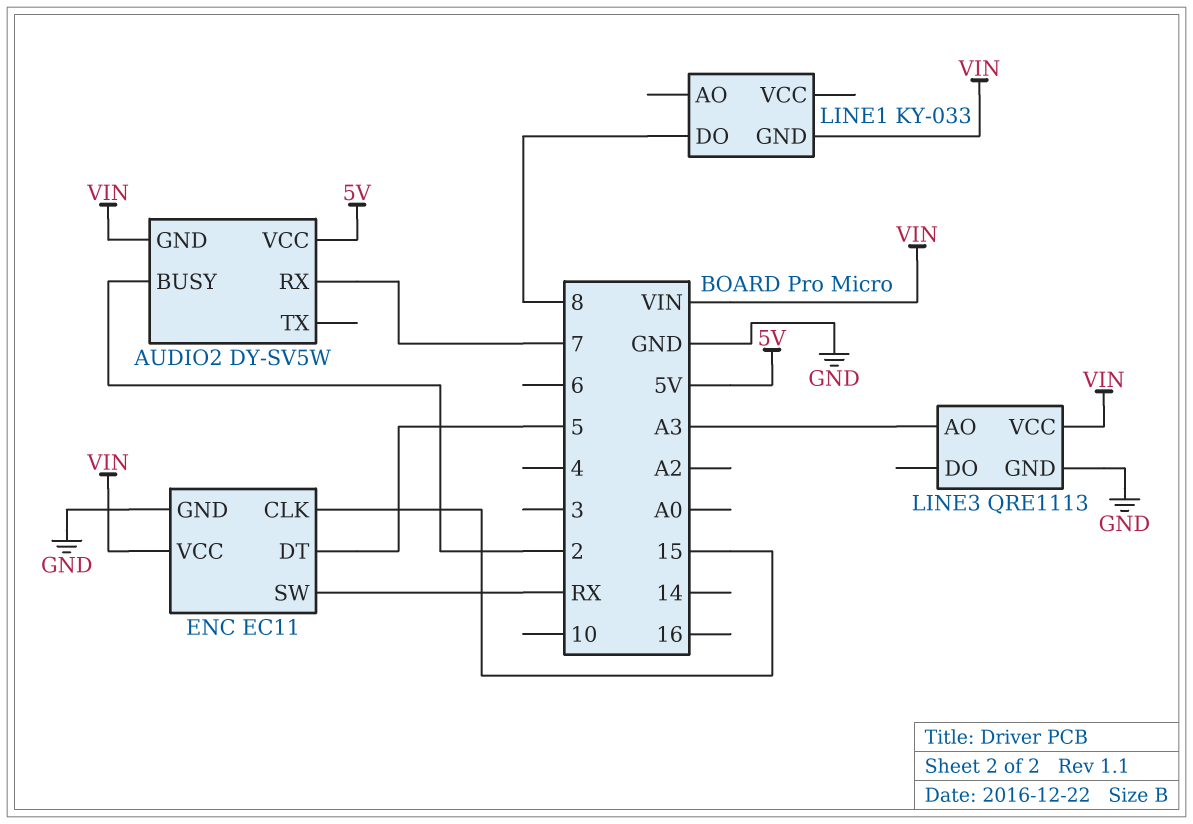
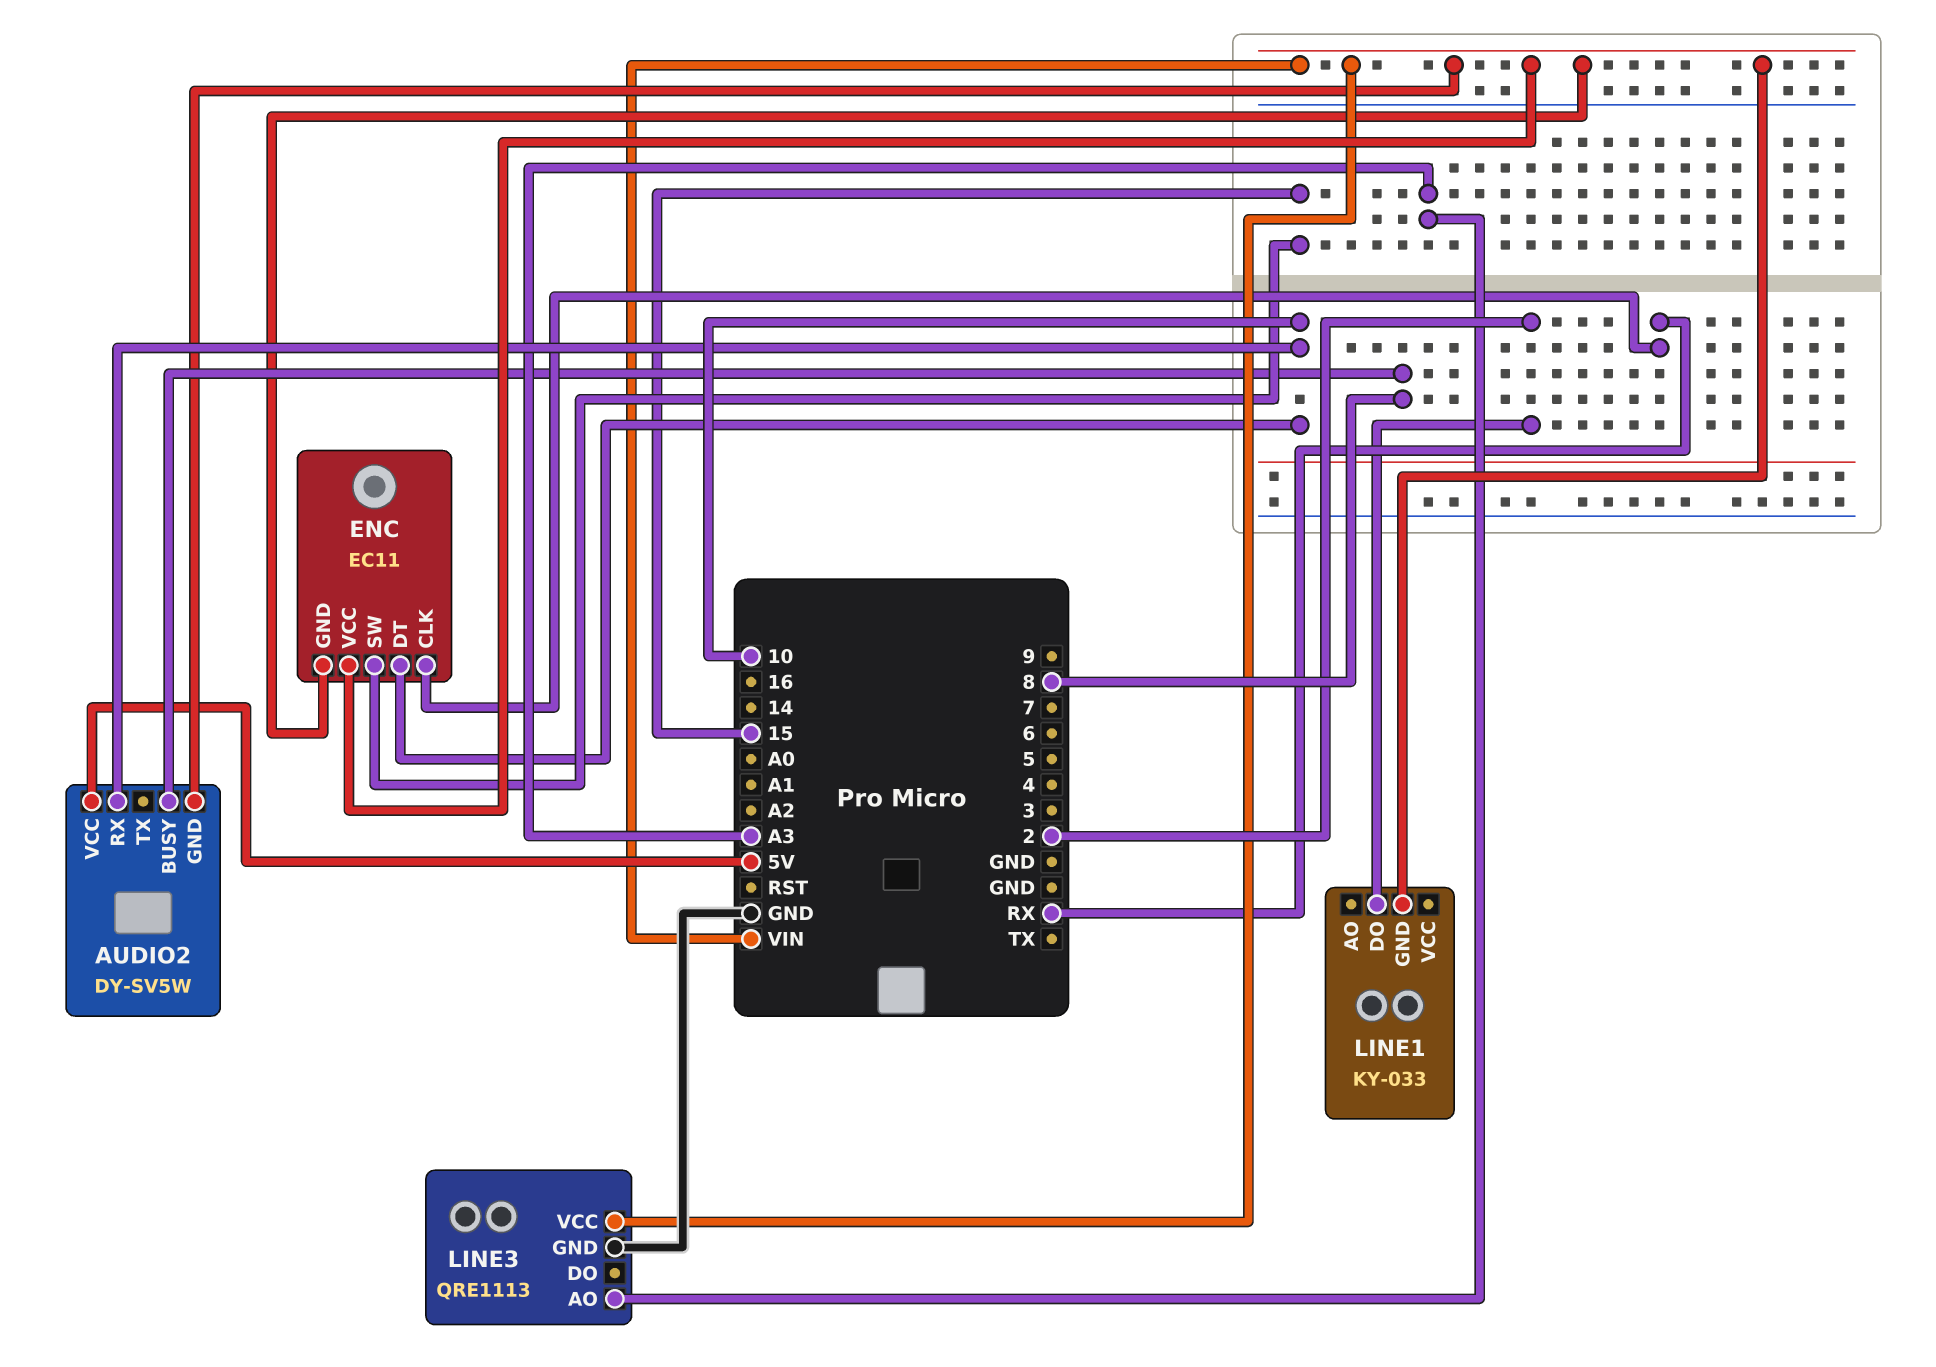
AUDIO2 pin BUSY: 2 -> 8
AUDIO2 pin RX: 7 -> 10
ENC pin CLK: 15 -> RX
ENC pin DT: 5 -> 10
ENC pin GND: GND -> VIN
ENC pin SW: RX -> 15
LINE1 pin DO: 8 -> 2

